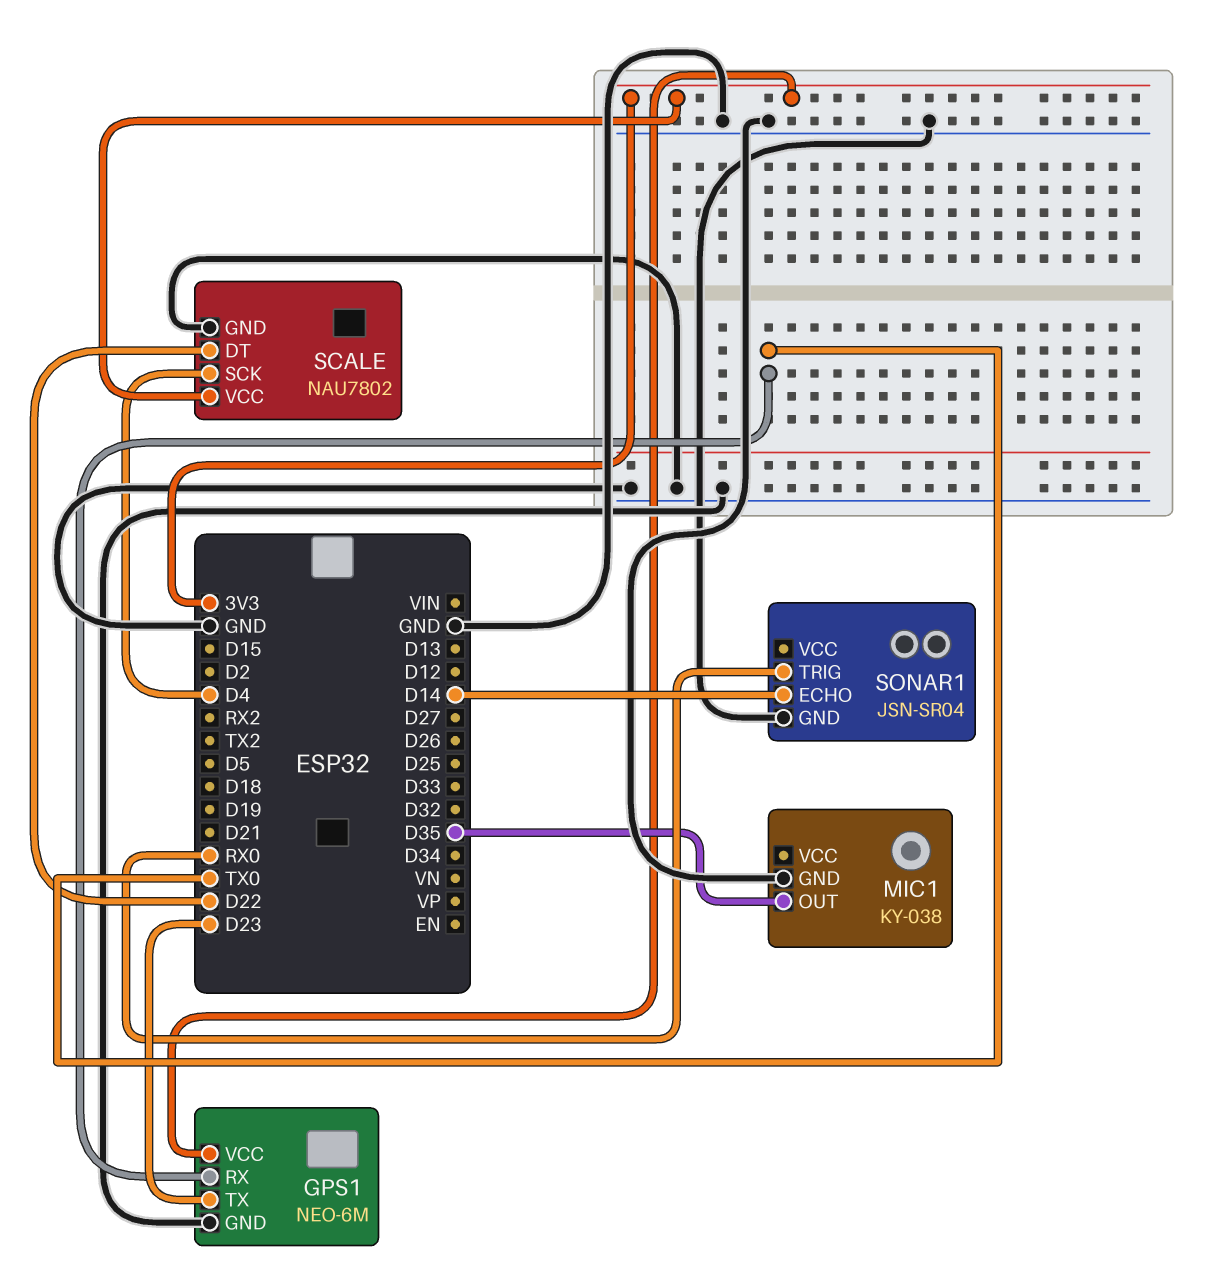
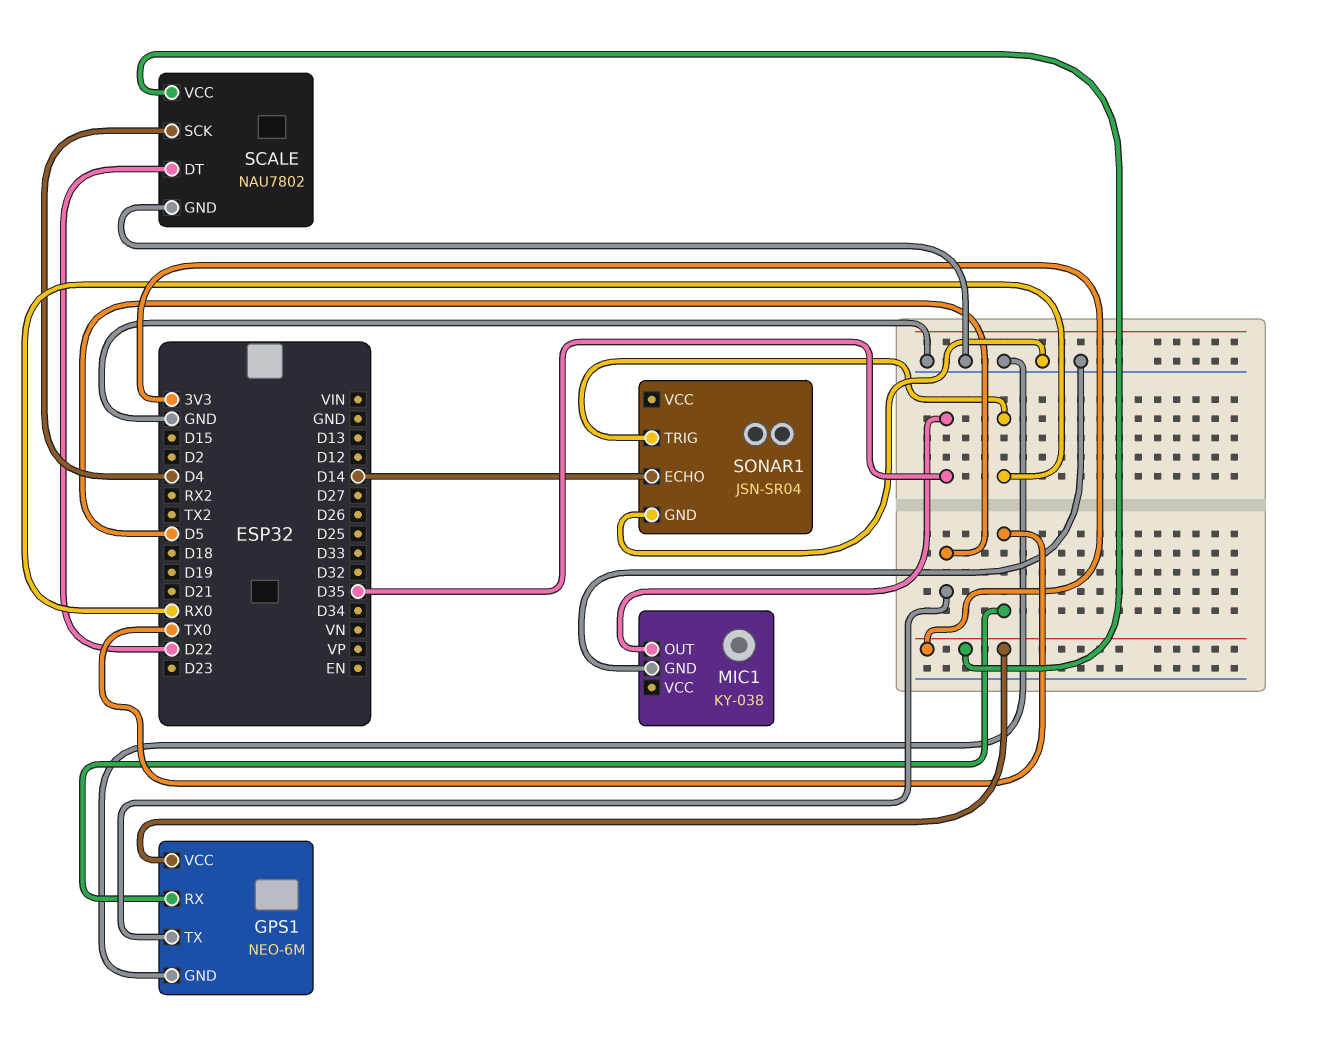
GPS1 pin TX: D23 -> D5

